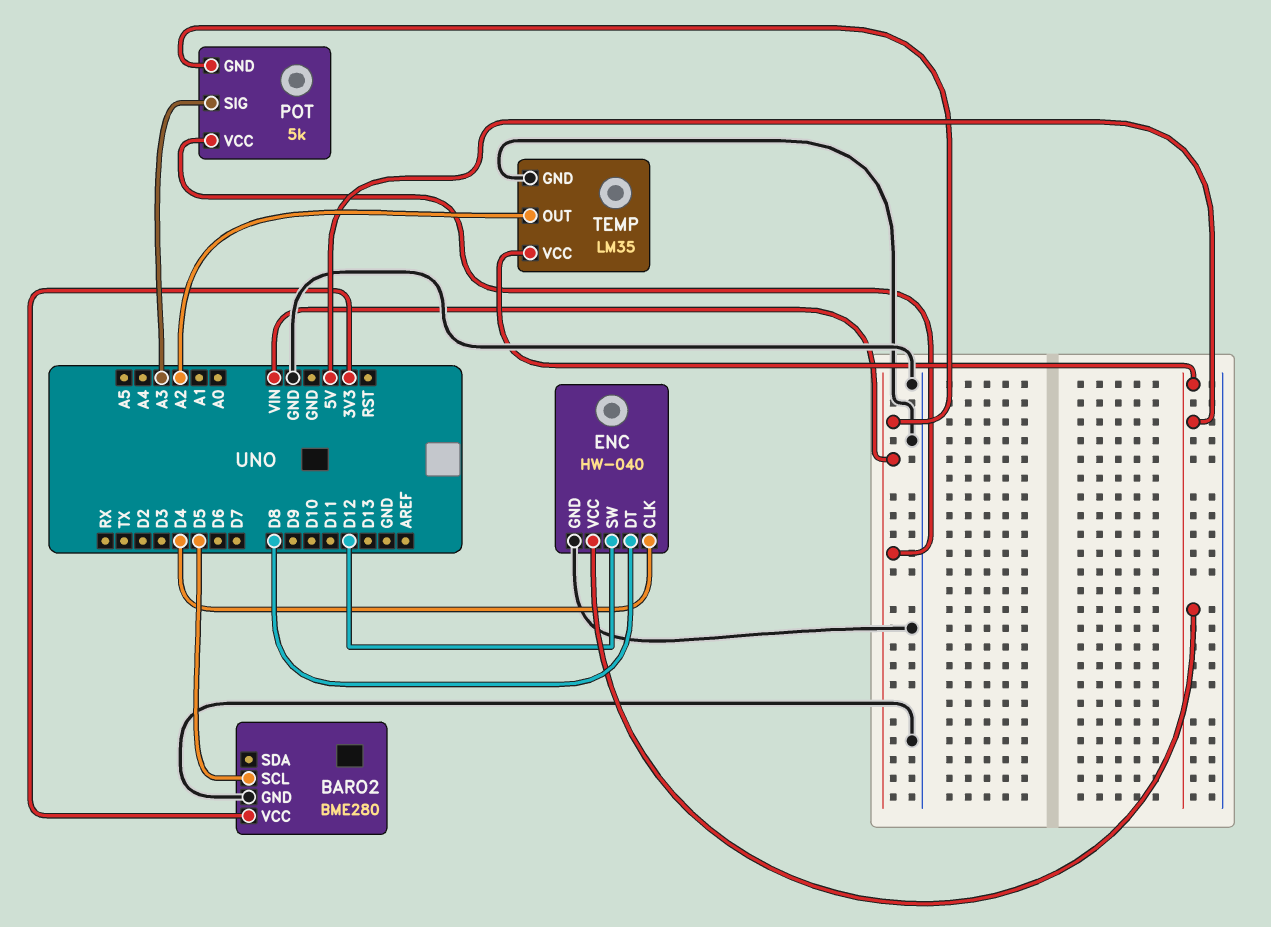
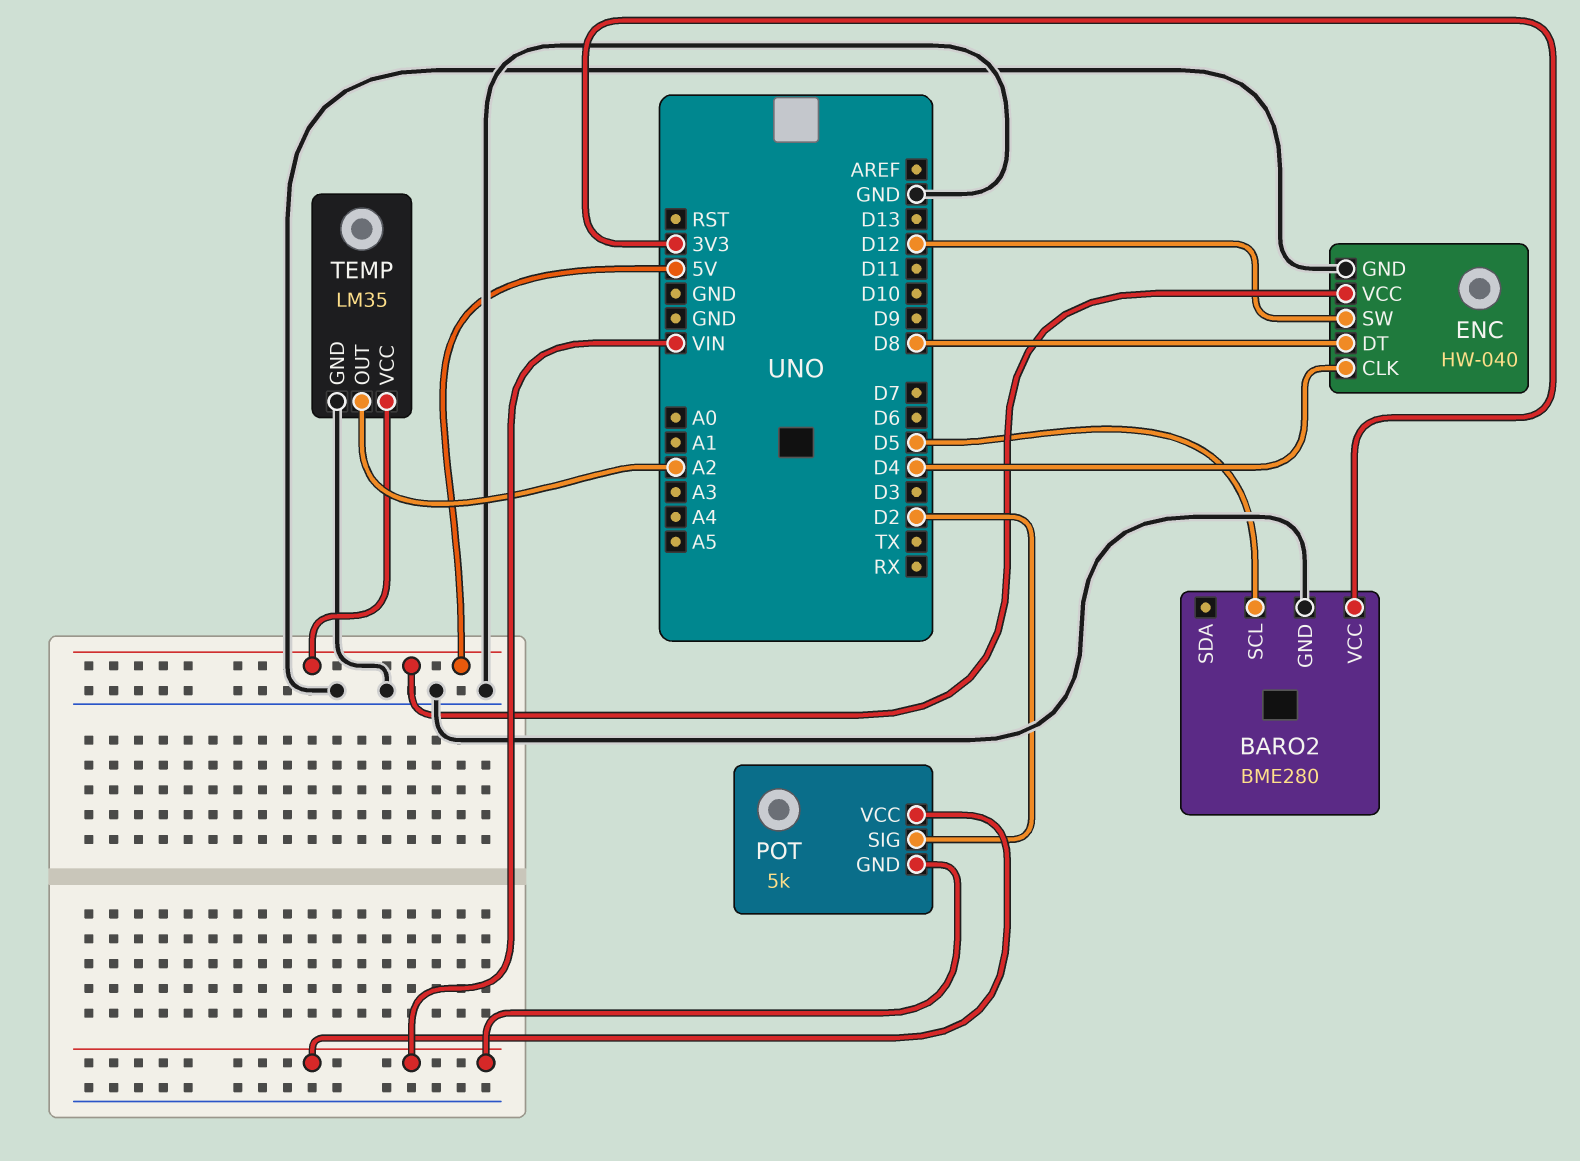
POT pin SIG: A3 -> D2

